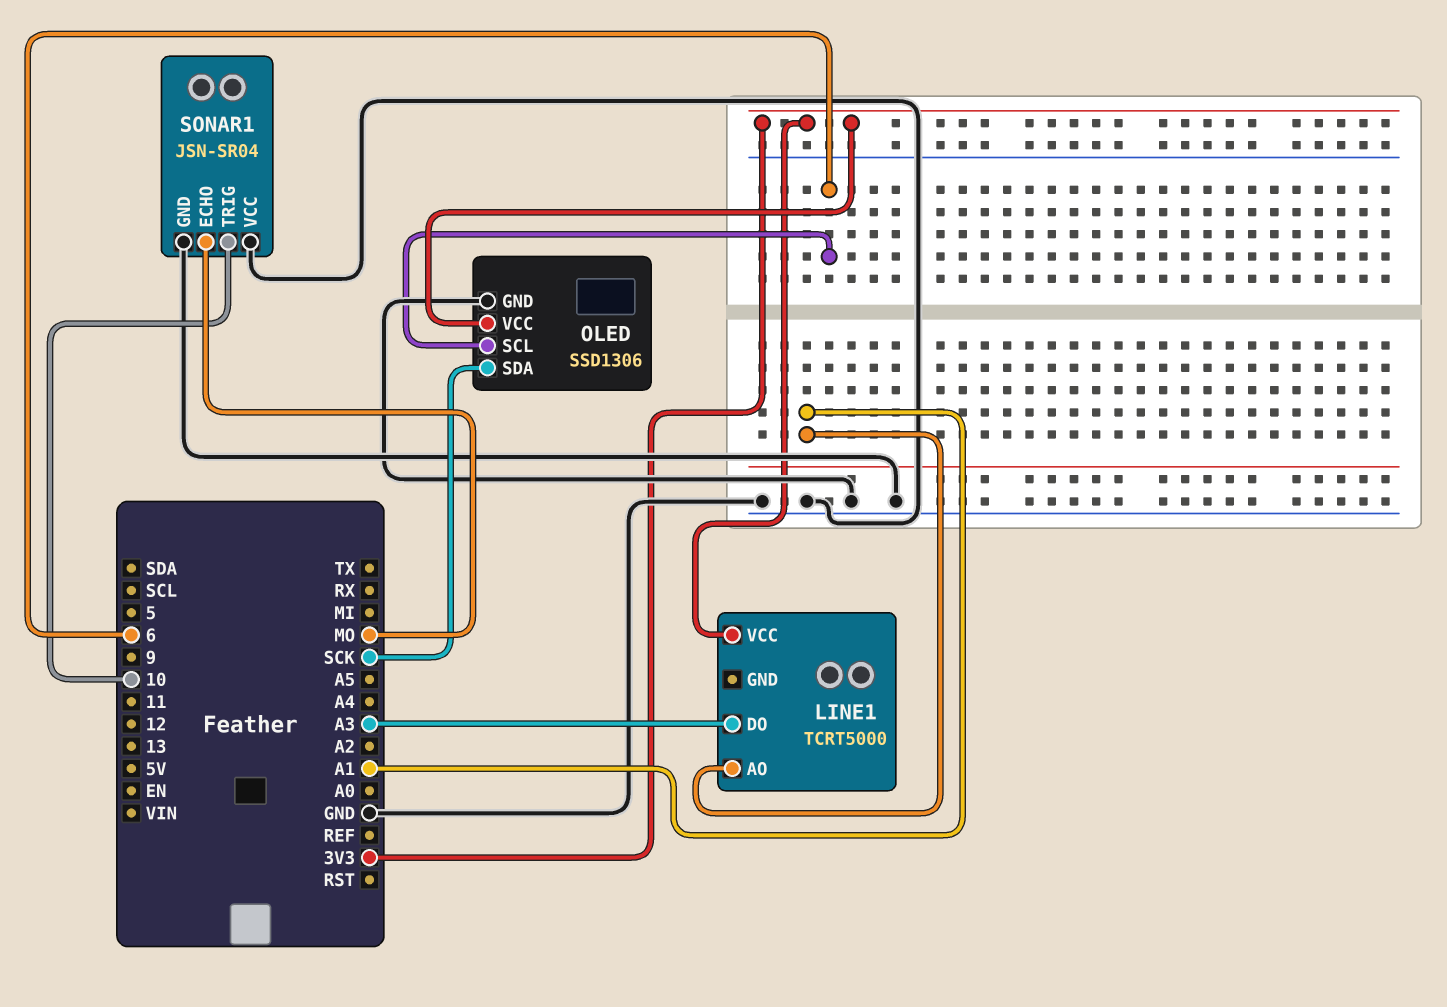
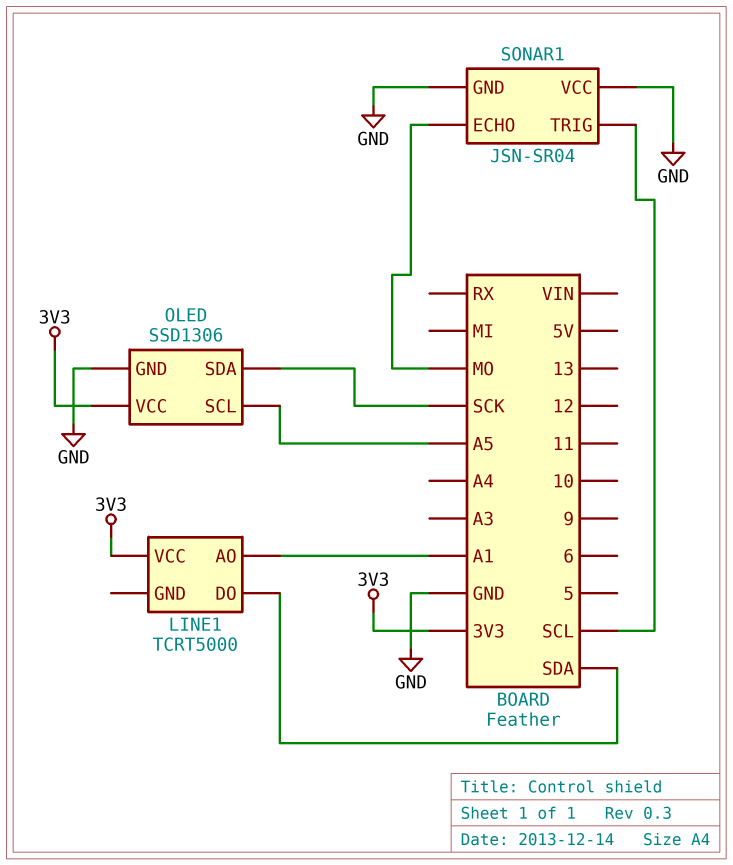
LINE1 pin DO: A3 -> SDA
OLED pin SCL: 6 -> A5
SONAR1 pin TRIG: 10 -> SCL

